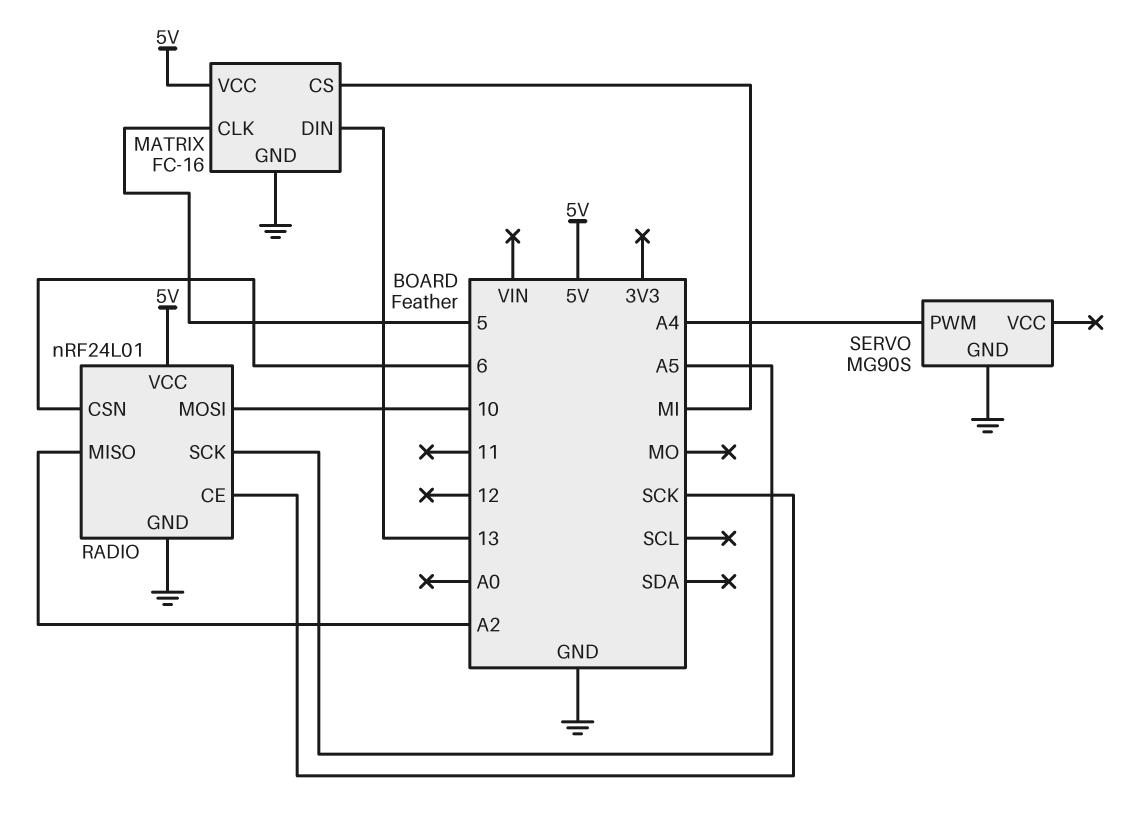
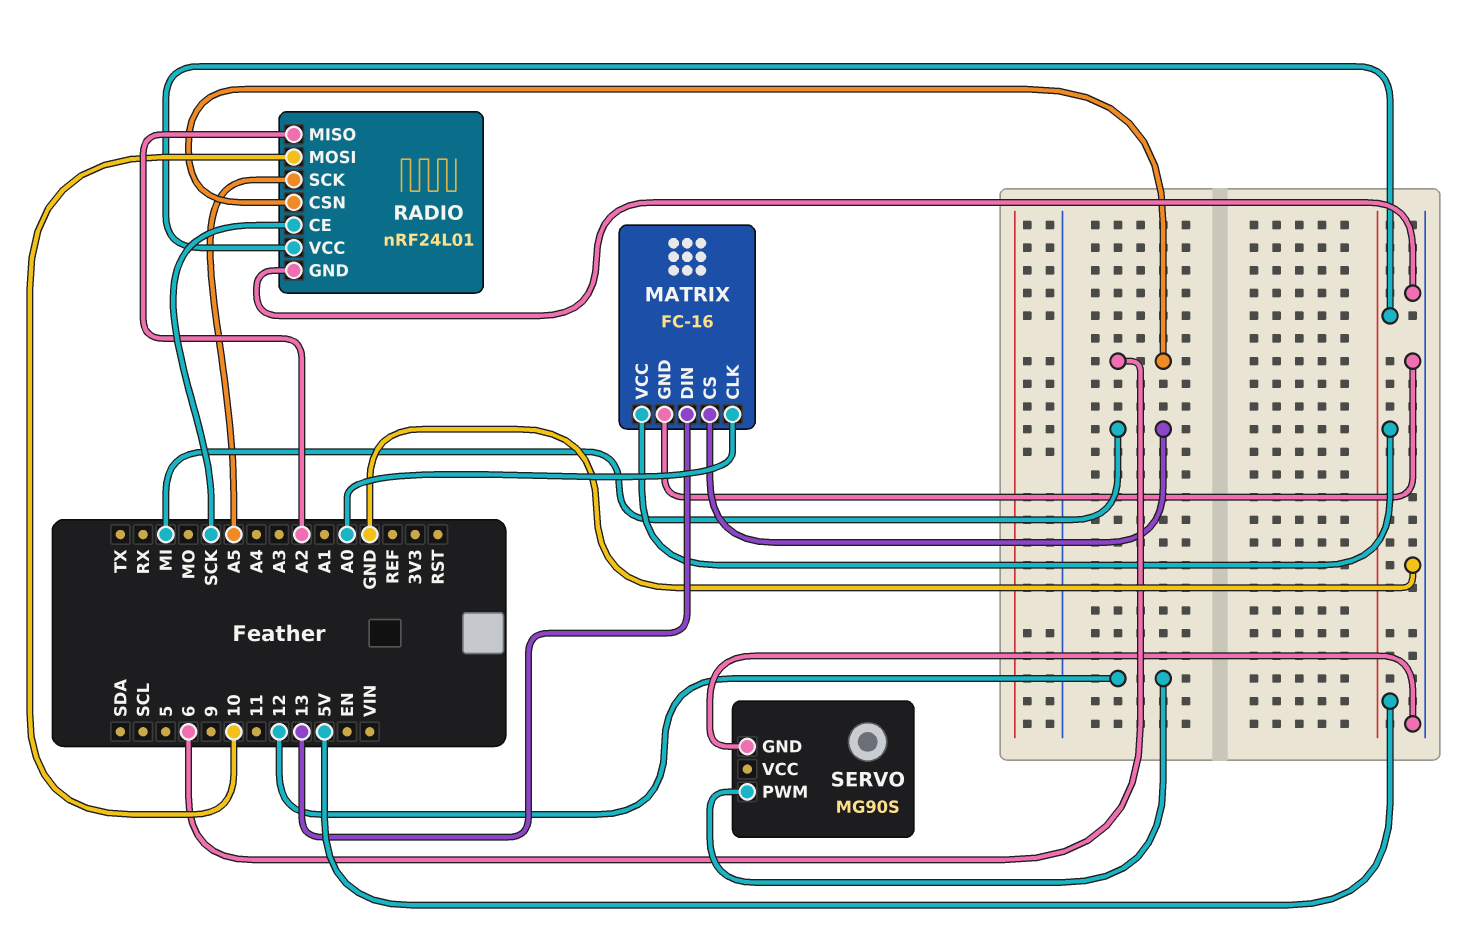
MATRIX pin CLK: 5 -> A0
SERVO pin PWM: A4 -> 12

